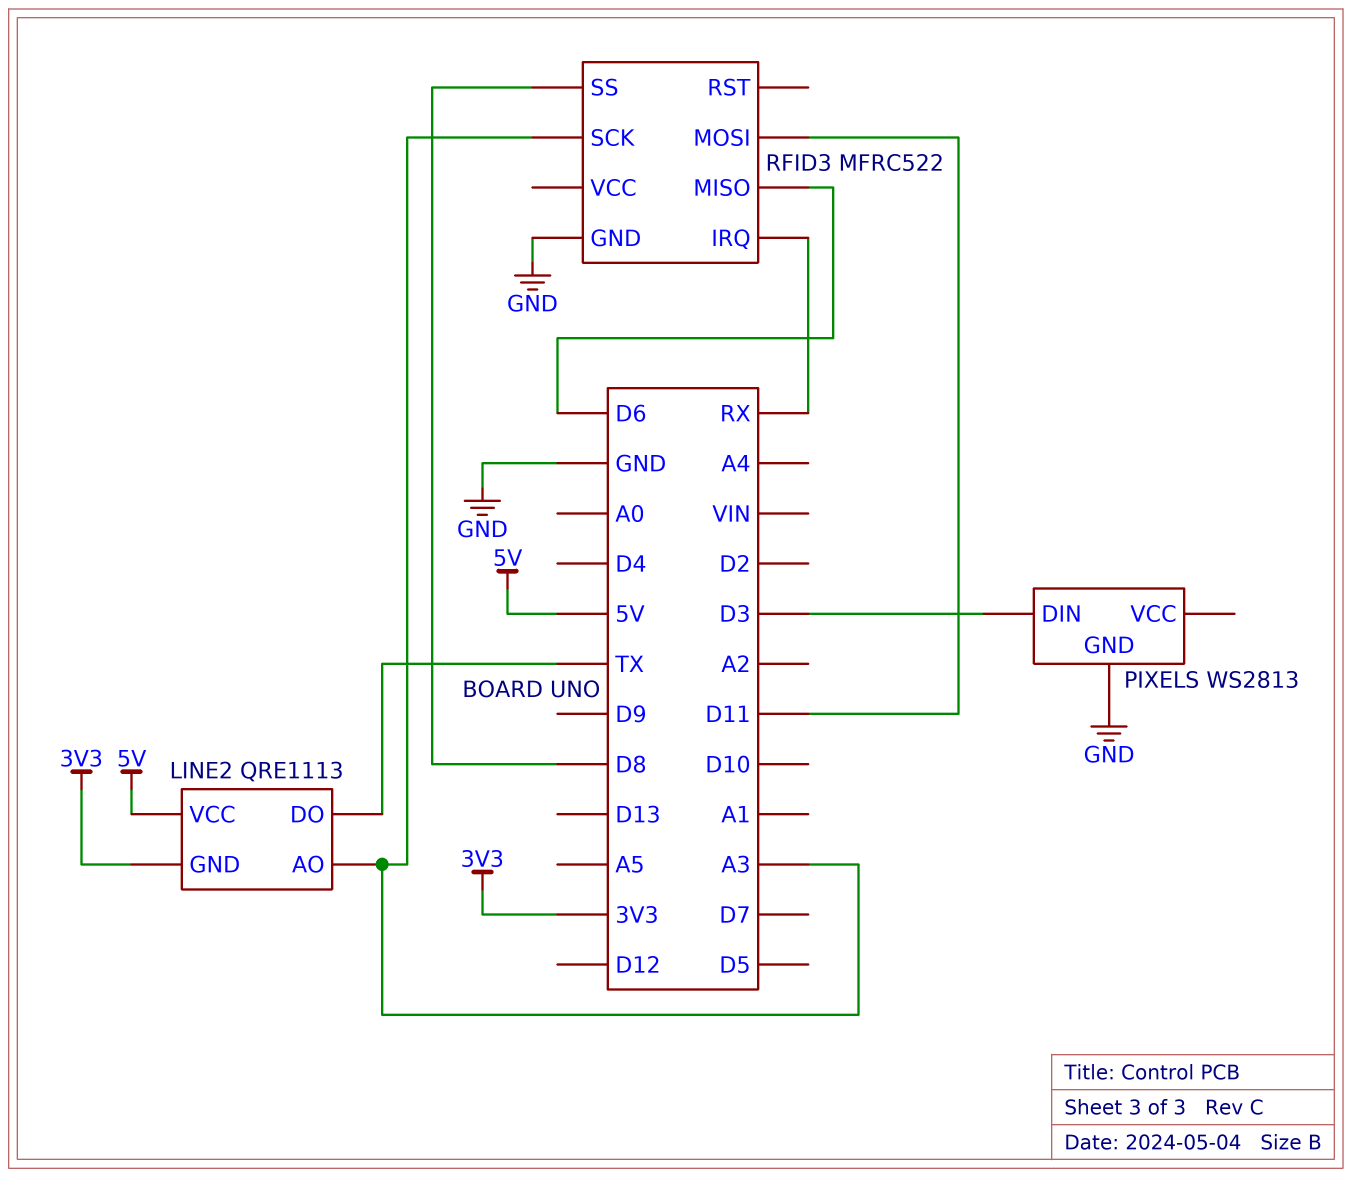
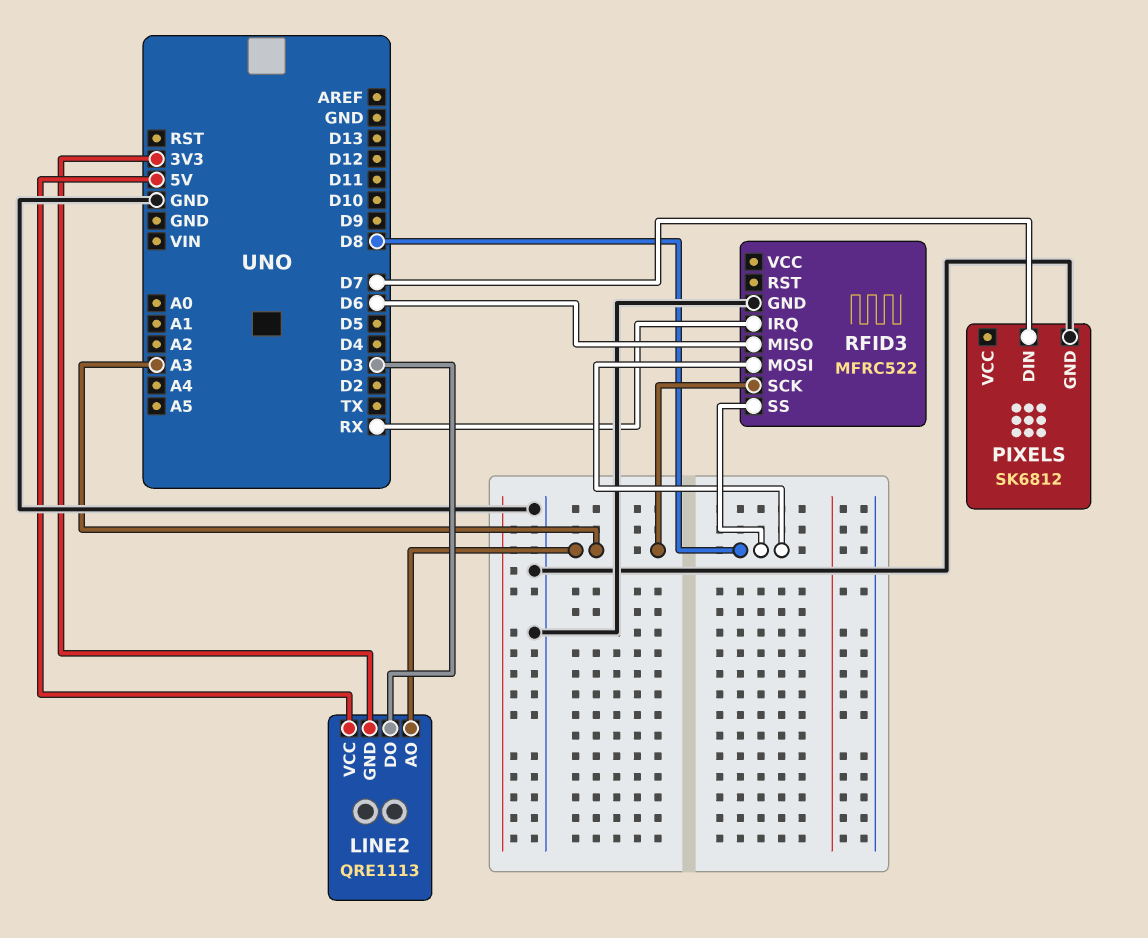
LINE2 pin DO: TX -> D3
PIXELS: WS2813 -> SK6812
PIXELS pin DIN: D3 -> D7
RFID3 pin MOSI: D11 -> D8

